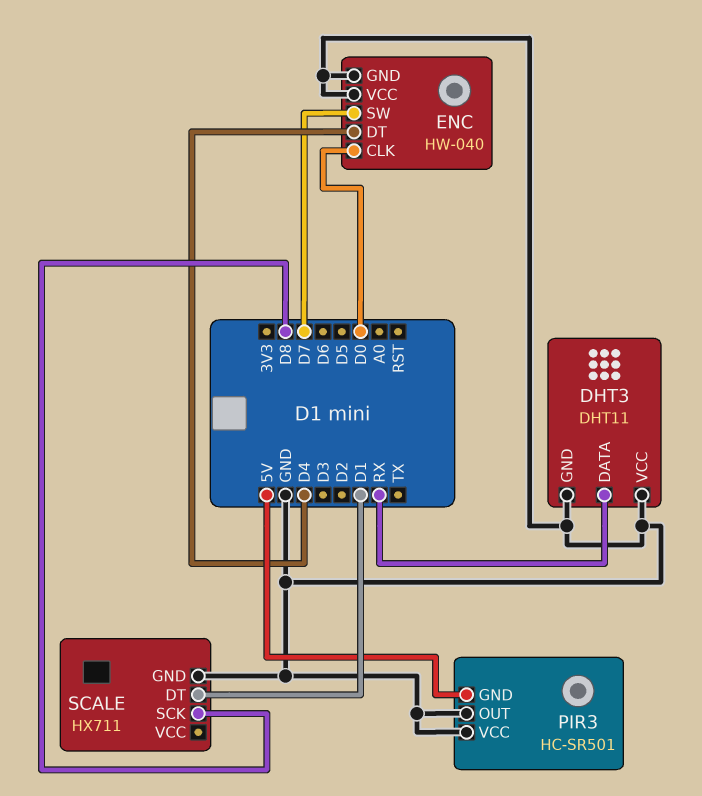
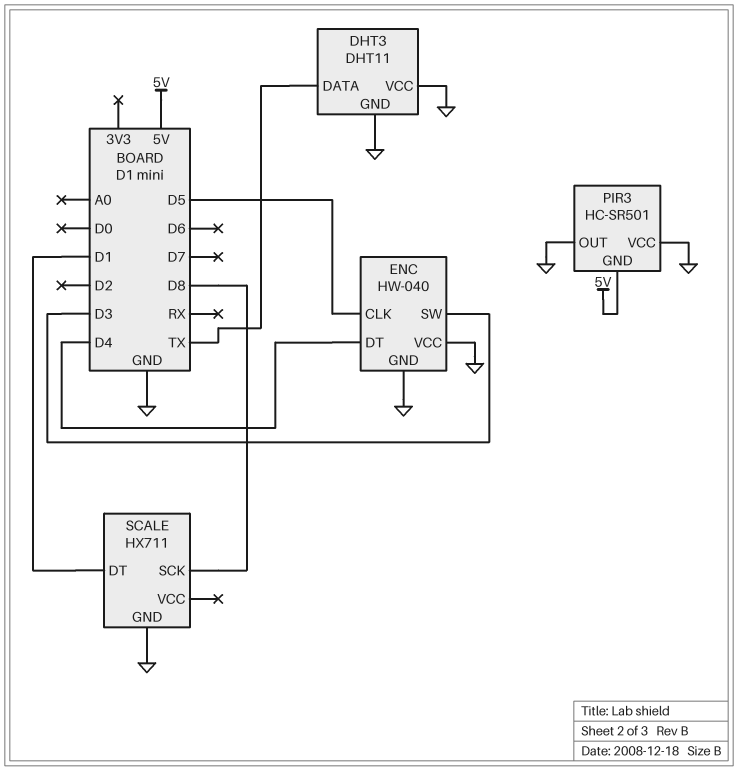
DHT3 pin DATA: RX -> TX
ENC pin CLK: D0 -> D5
ENC pin SW: D7 -> D3

